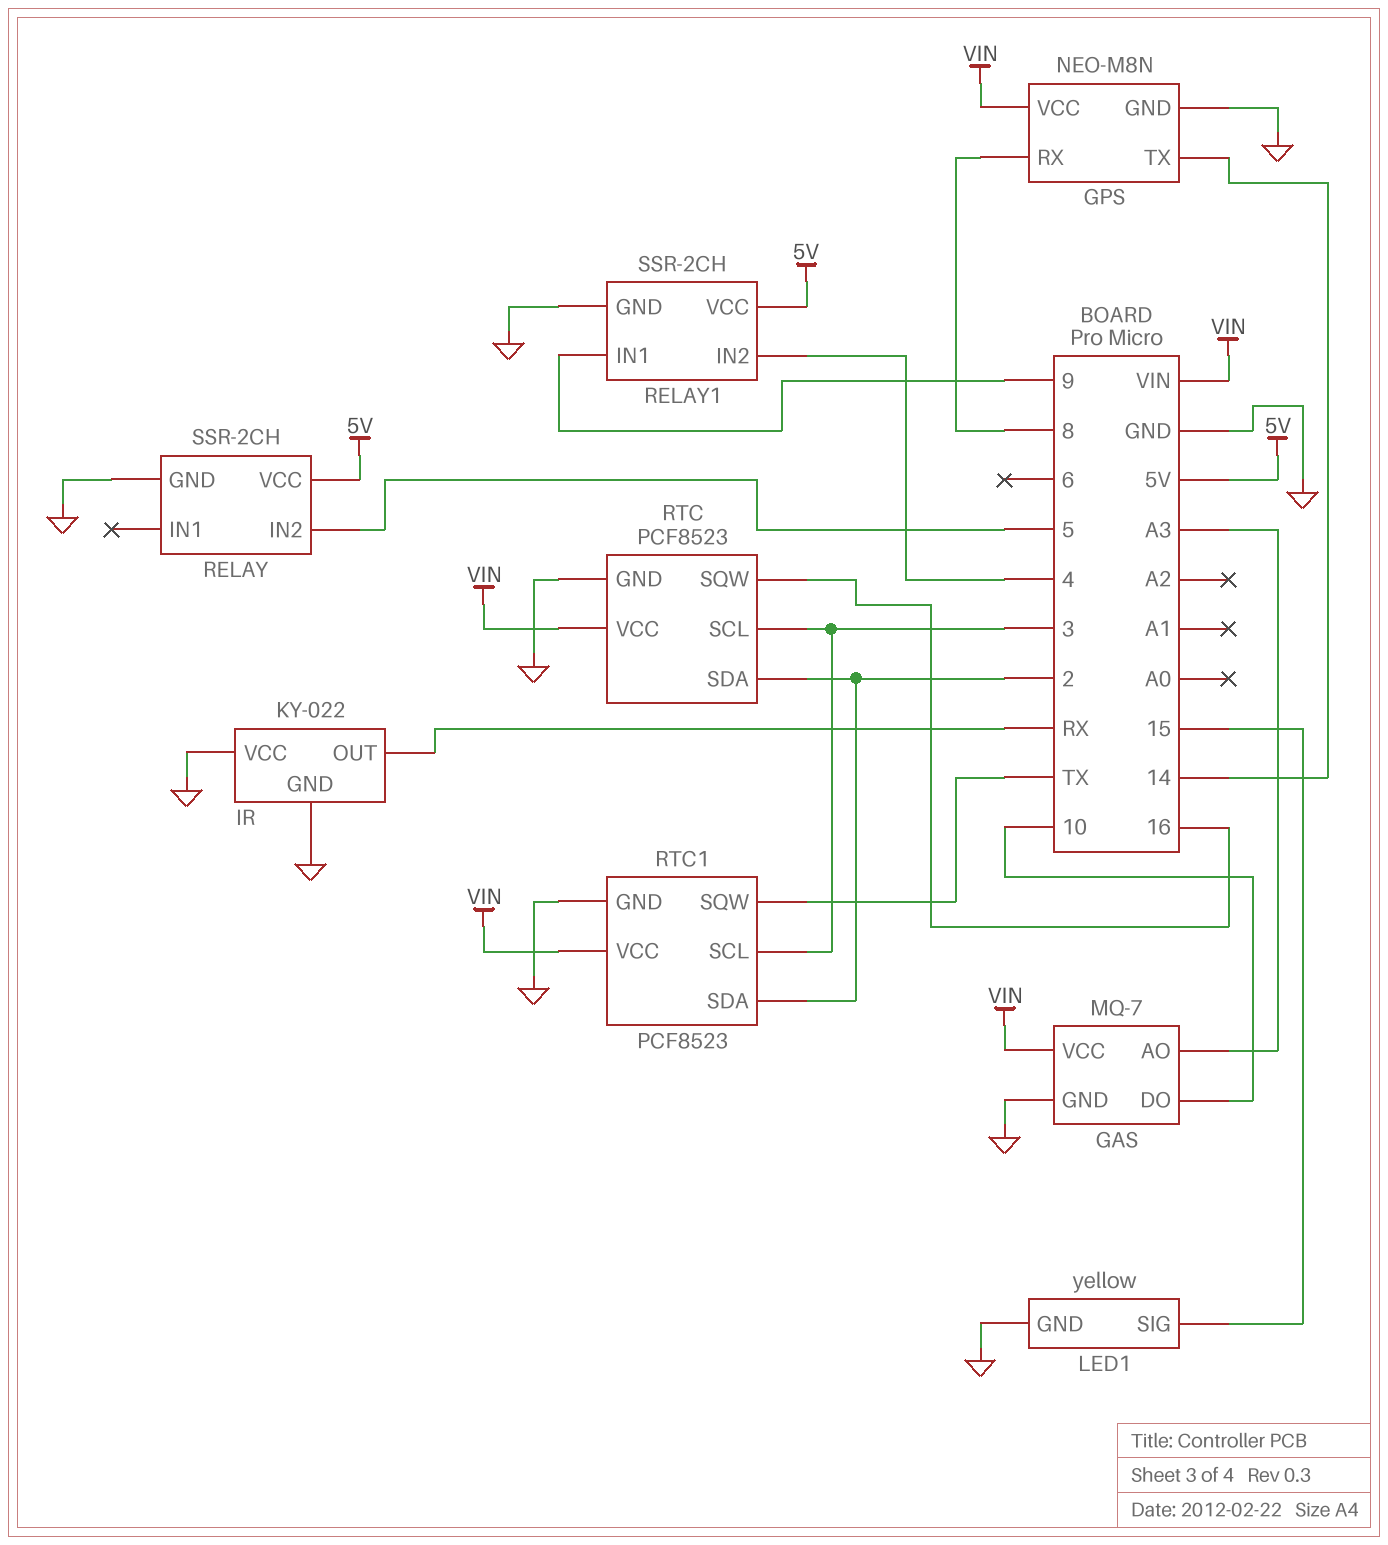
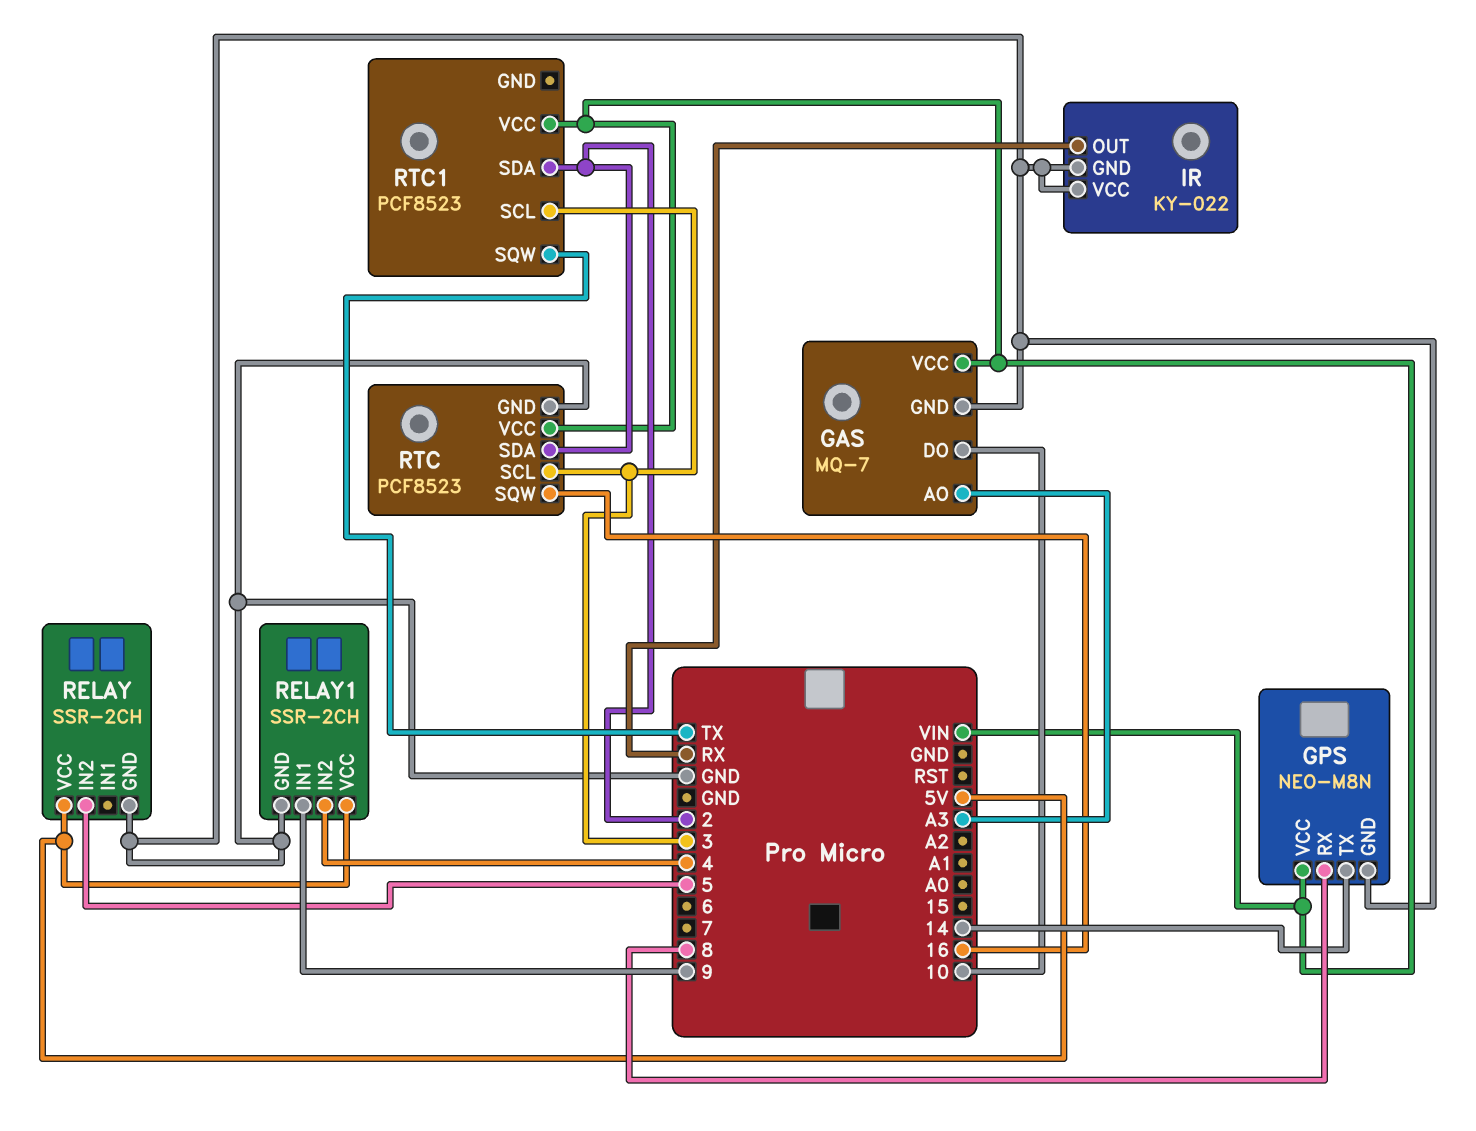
LED1: yellow -> none
LED1 pin GND: GND -> none
LED1 pin SIG: 15 -> none
RTC1 pin GND: GND -> none

